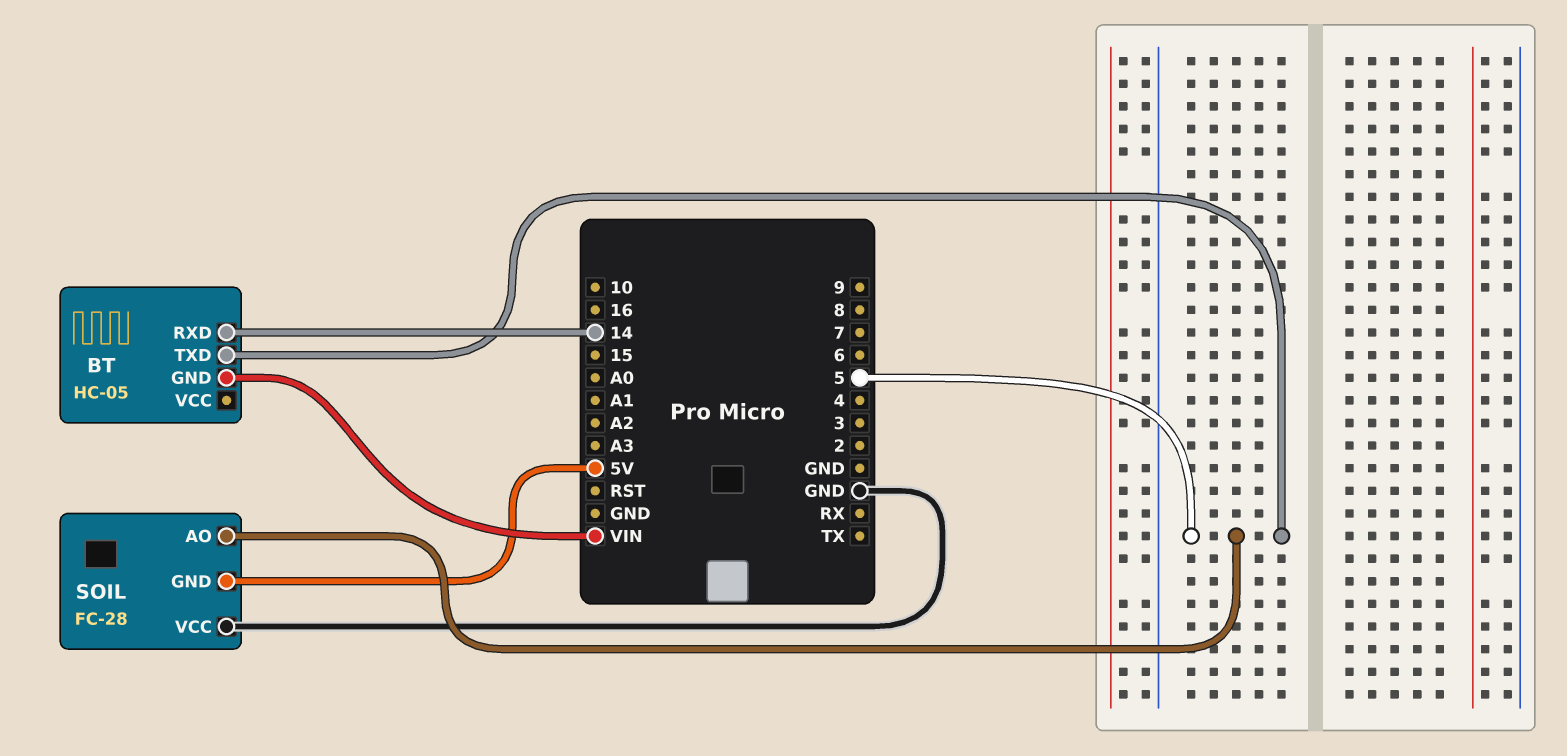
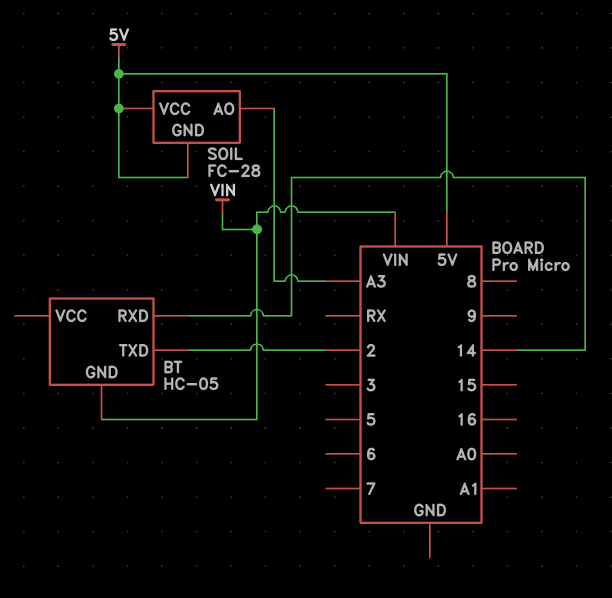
BT pin TXD: 5 -> 2
SOIL pin AO: 5 -> A3
SOIL pin VCC: GND -> 5V

